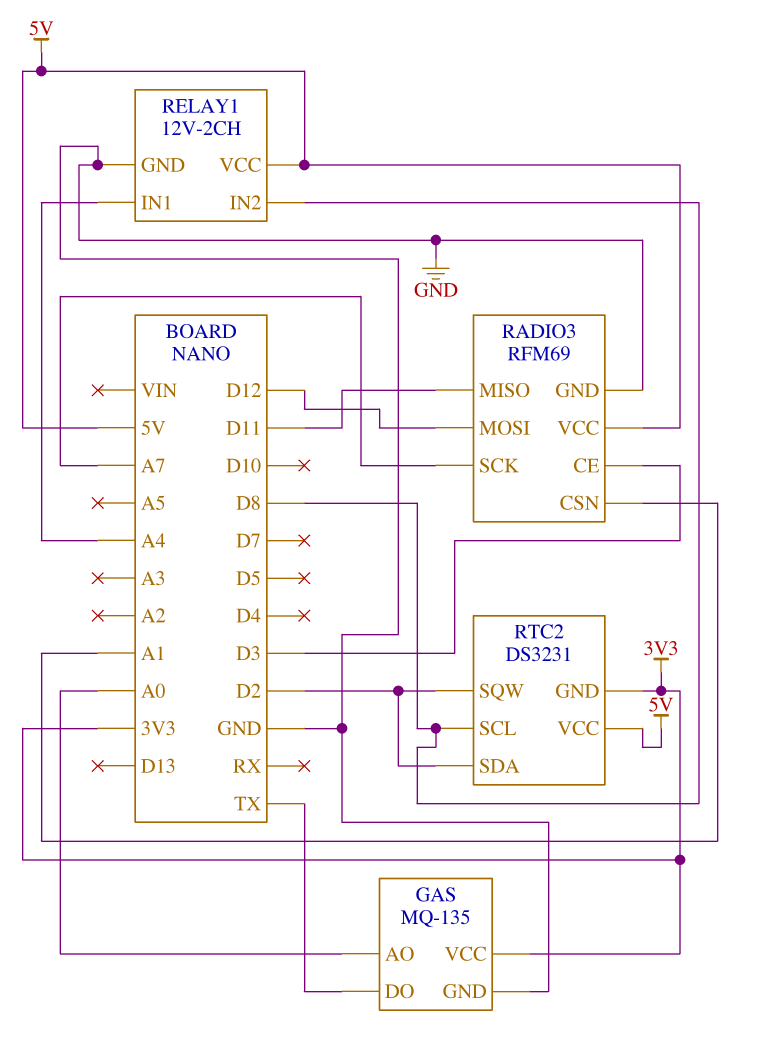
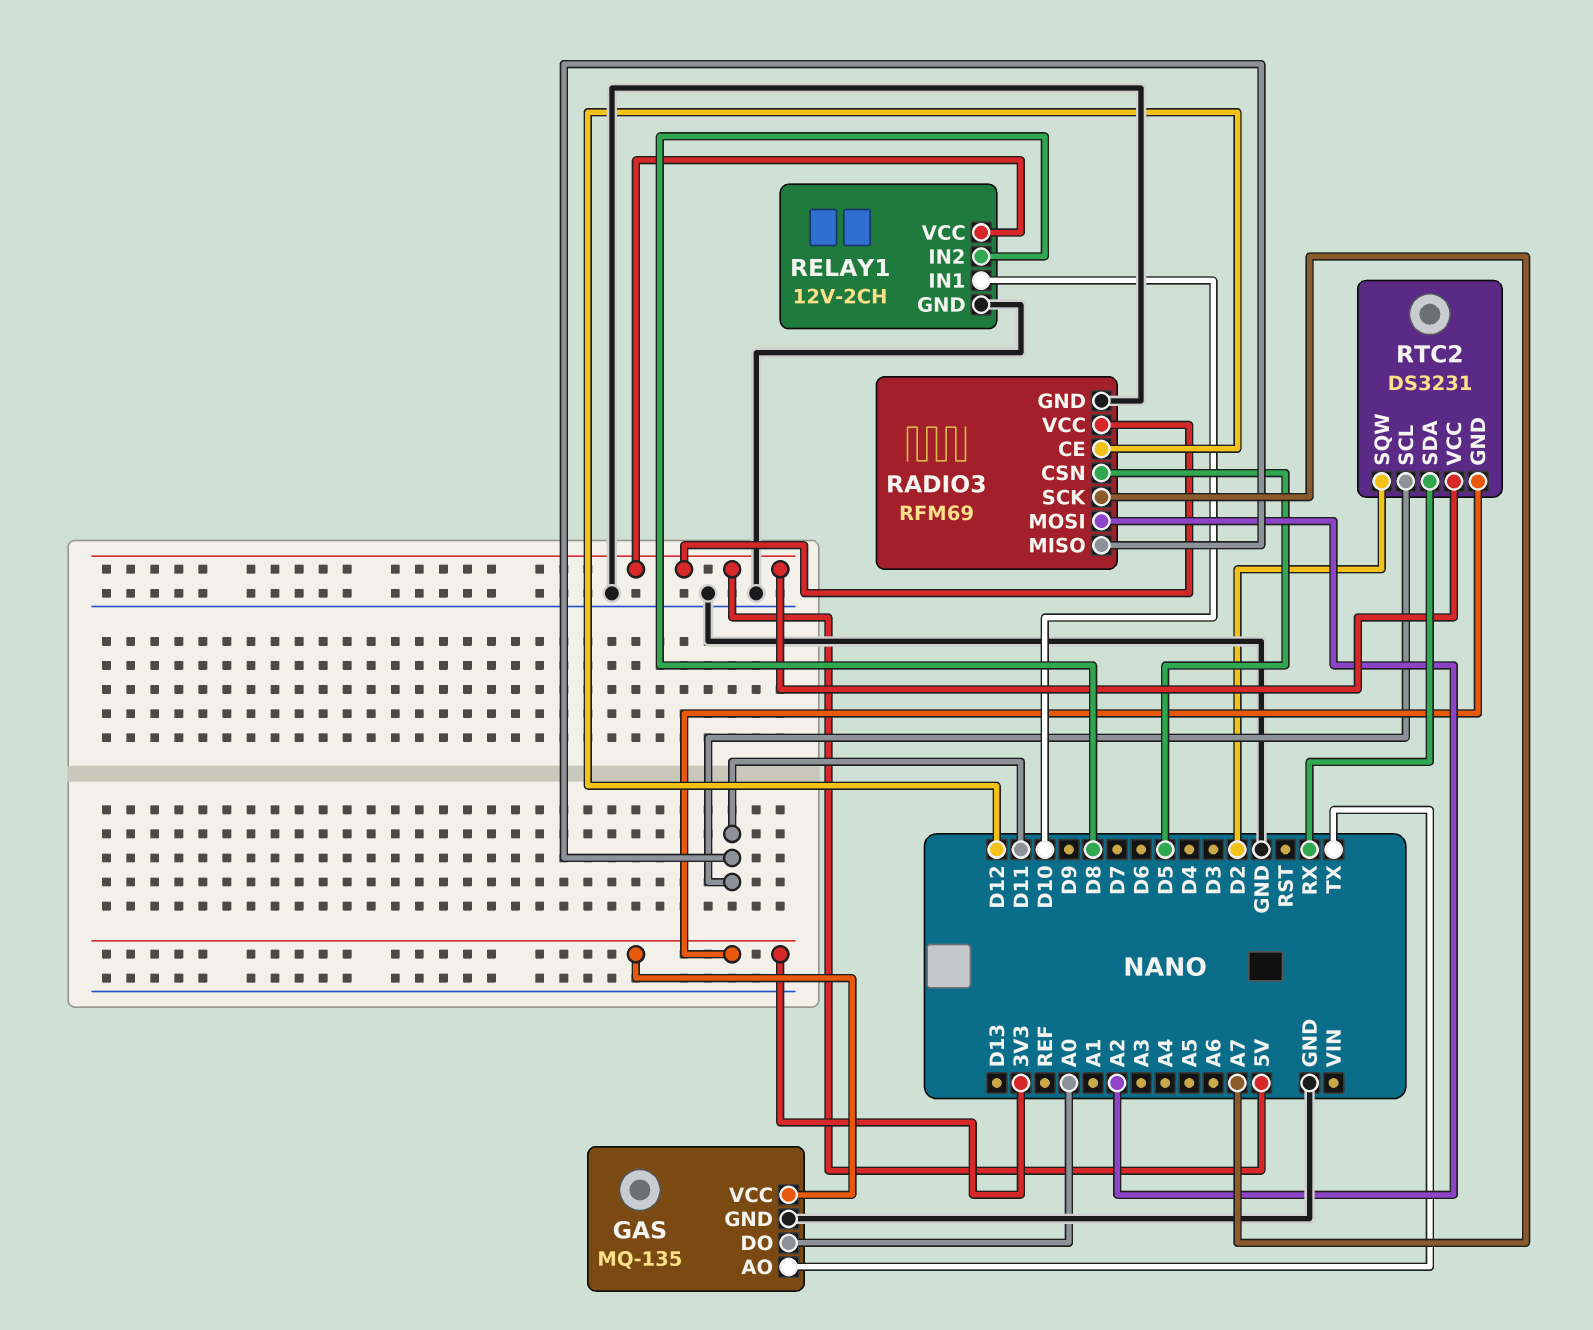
GAS pin AO: A0 -> TX
GAS pin DO: TX -> A0
RADIO3 pin CE: D3 -> D12
RADIO3 pin CSN: A1 -> D5
RADIO3 pin MOSI: D12 -> A2
RELAY1 pin IN1: A4 -> D10
RTC2 pin SCL: D8 -> D11
RTC2 pin SDA: D2 -> RX

